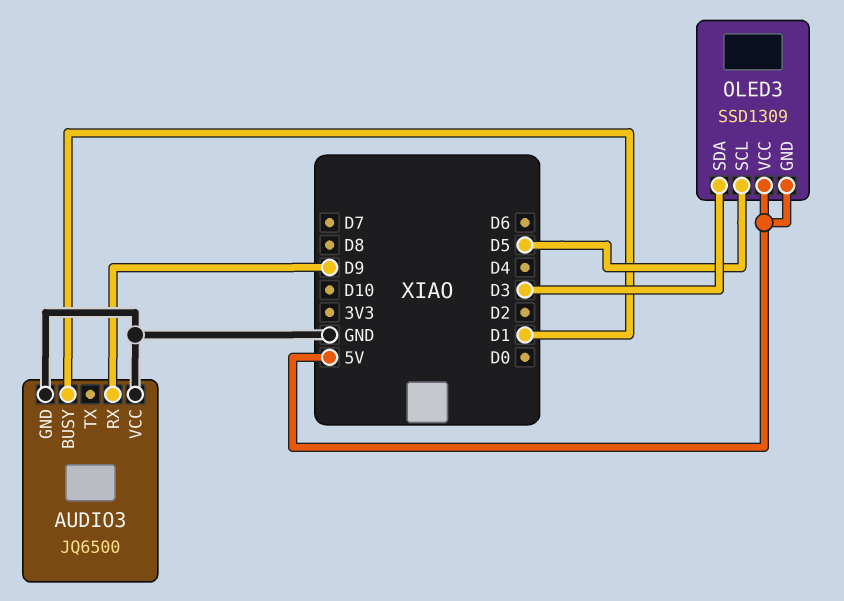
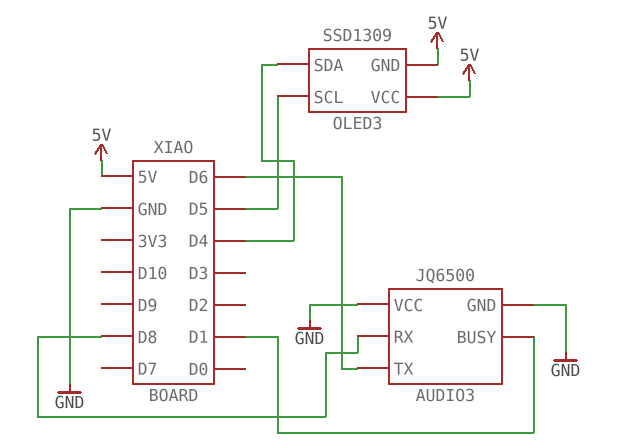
AUDIO3 pin RX: D9 -> D8
AUDIO3 pin TX: none -> D6
OLED3 pin SDA: D3 -> D4

